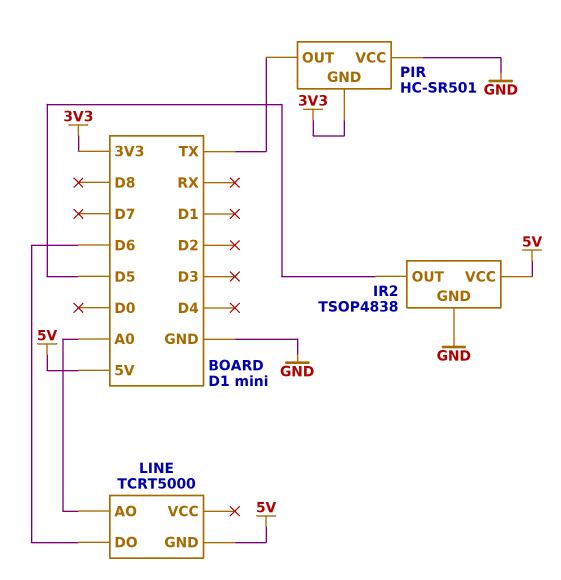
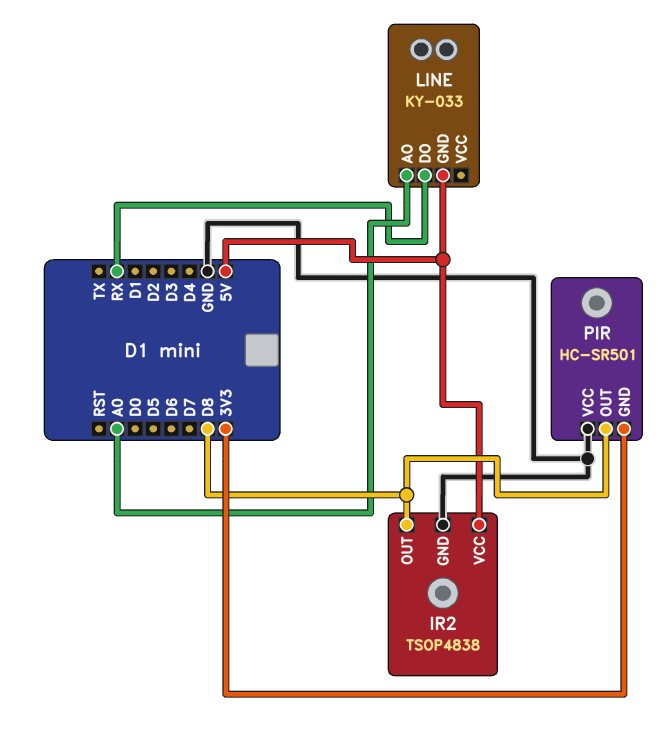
IR2 pin OUT: D5 -> D8
LINE: TCRT5000 -> KY-033
LINE pin DO: D6 -> RX
PIR pin OUT: TX -> D8

